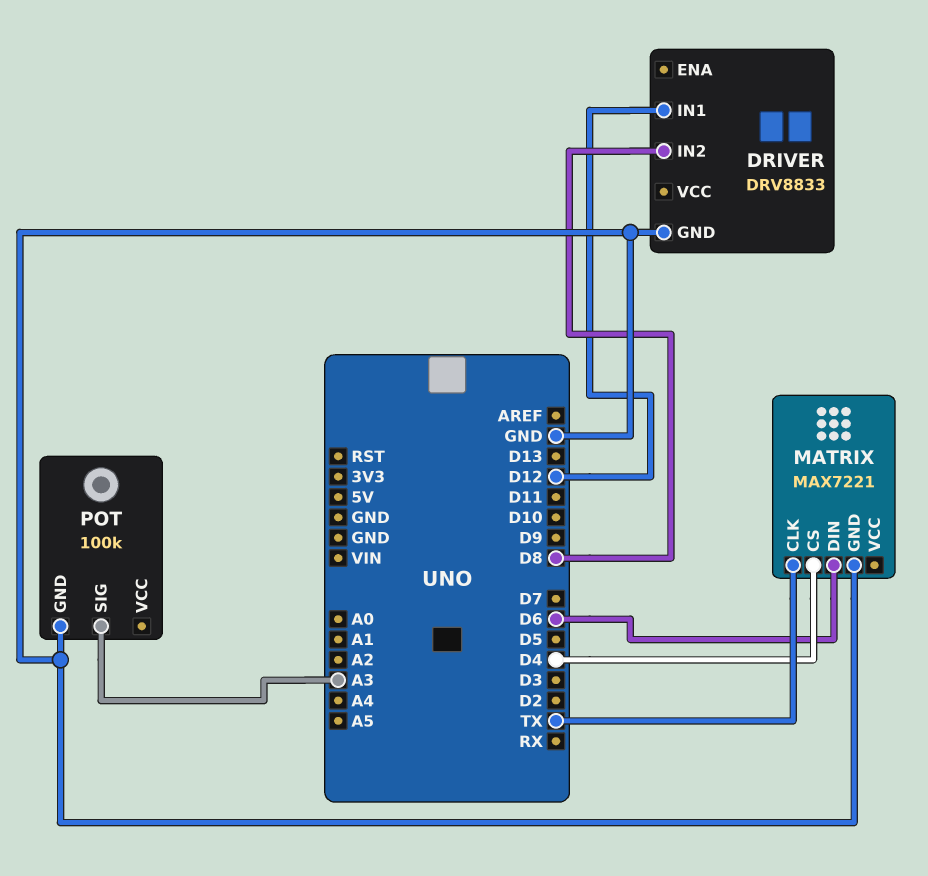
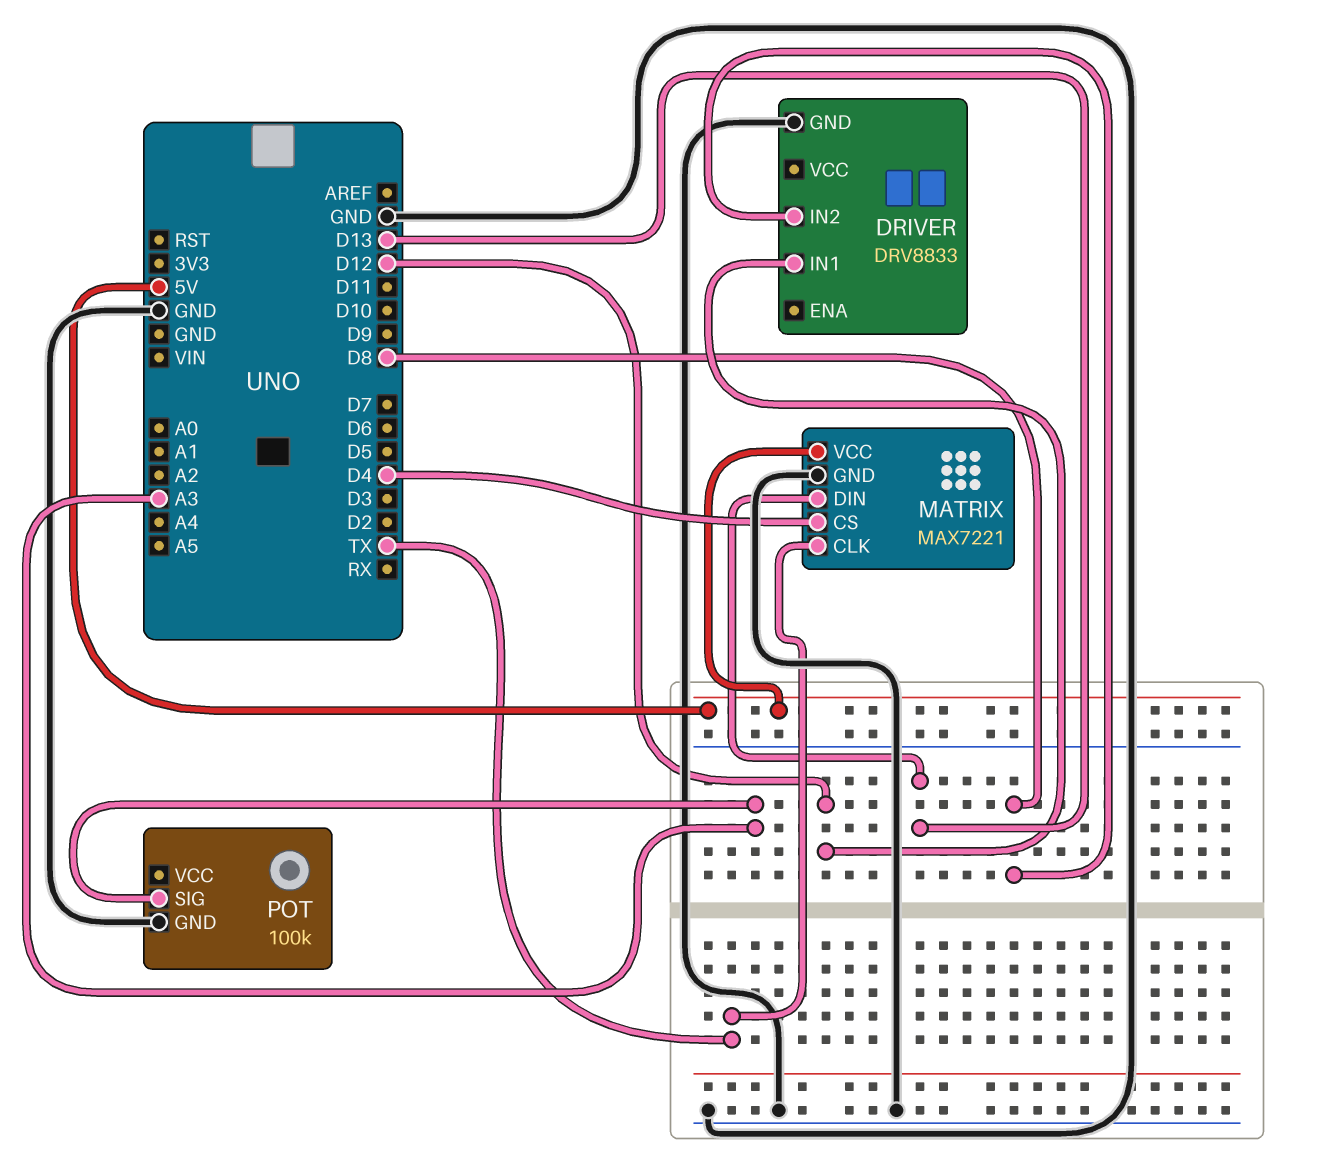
MATRIX pin DIN: D6 -> D13
MATRIX pin VCC: none -> 5V

